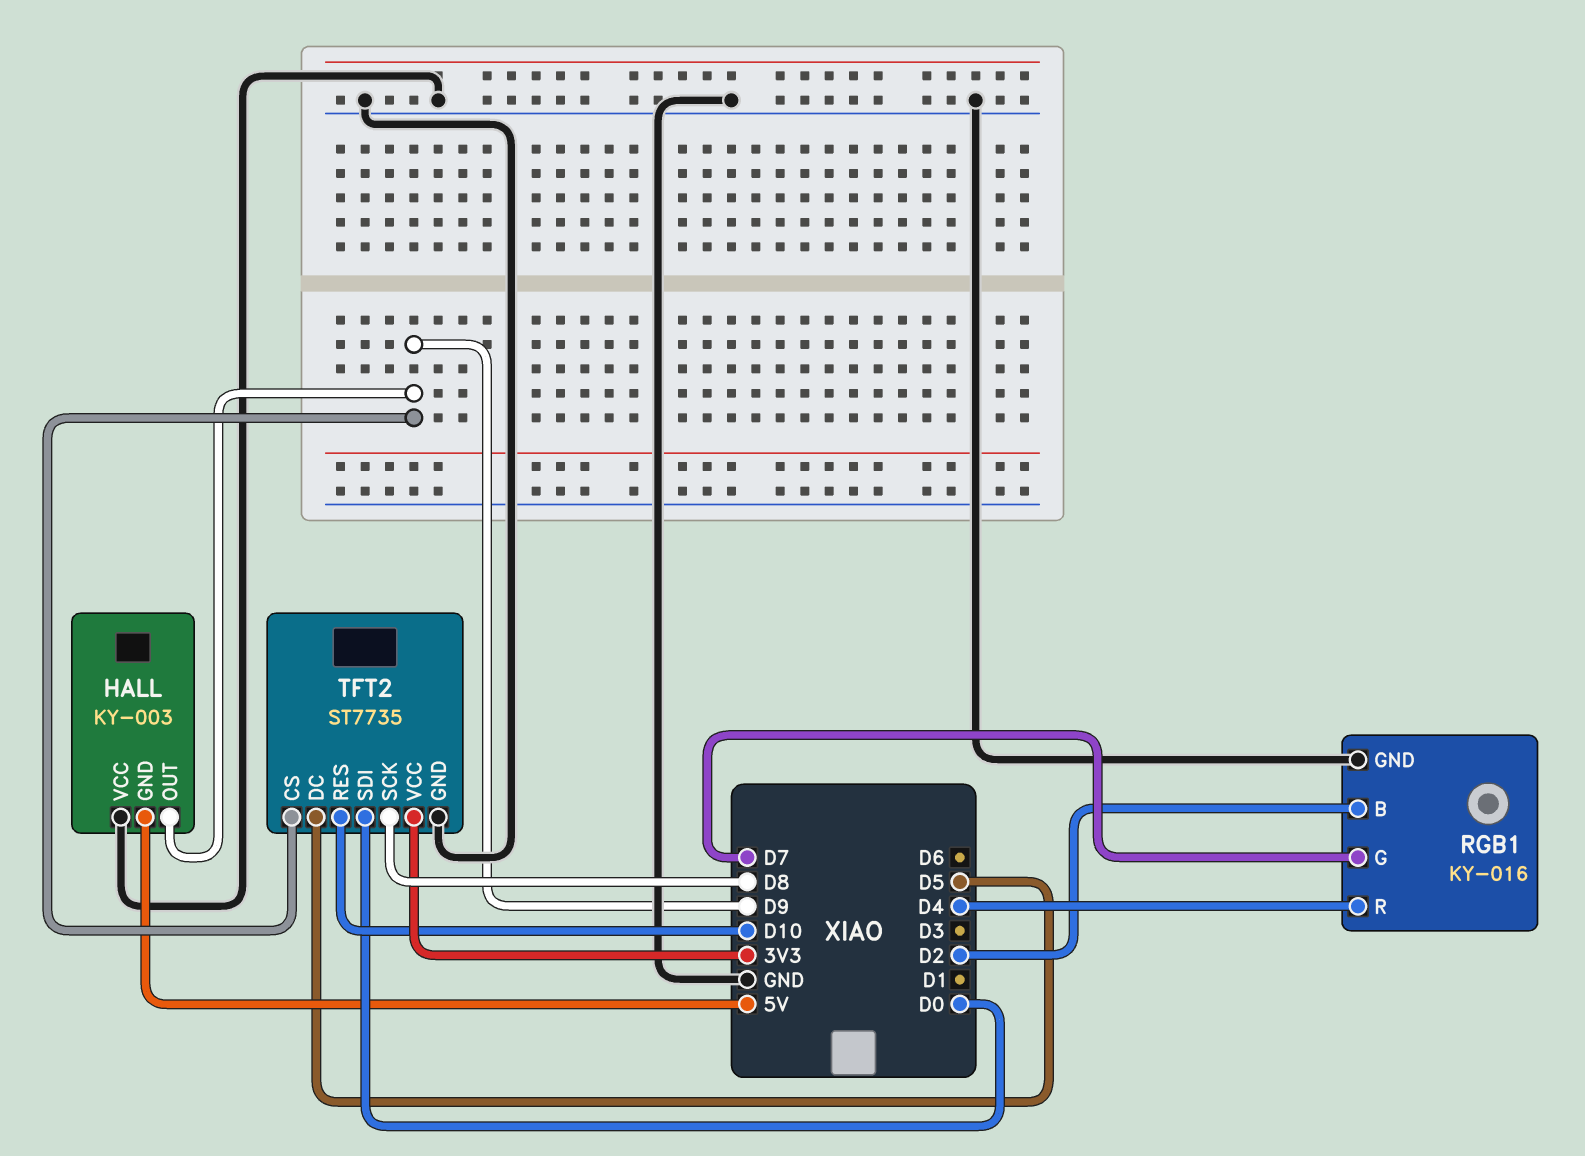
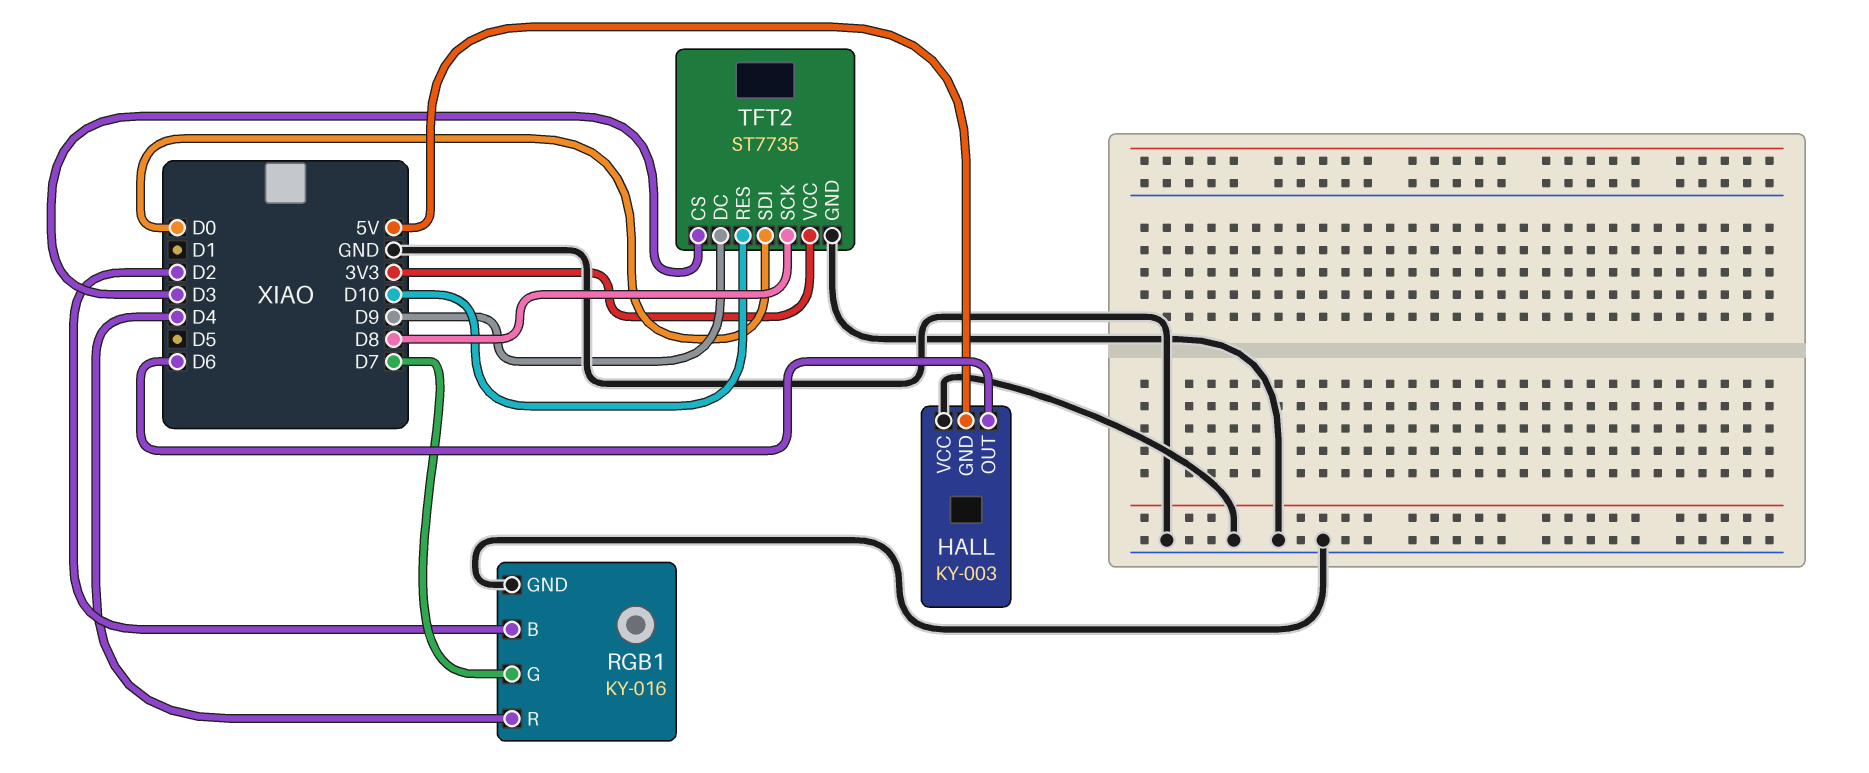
HALL pin OUT: D9 -> D6
TFT2 pin CS: D9 -> D3
TFT2 pin DC: D5 -> D9

